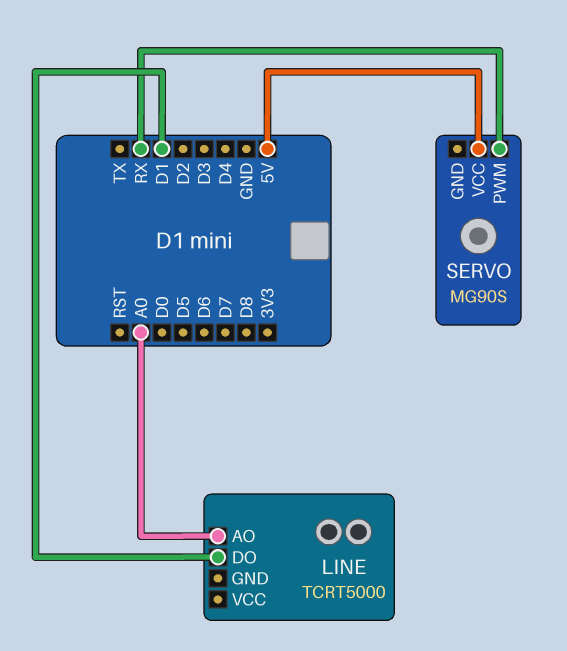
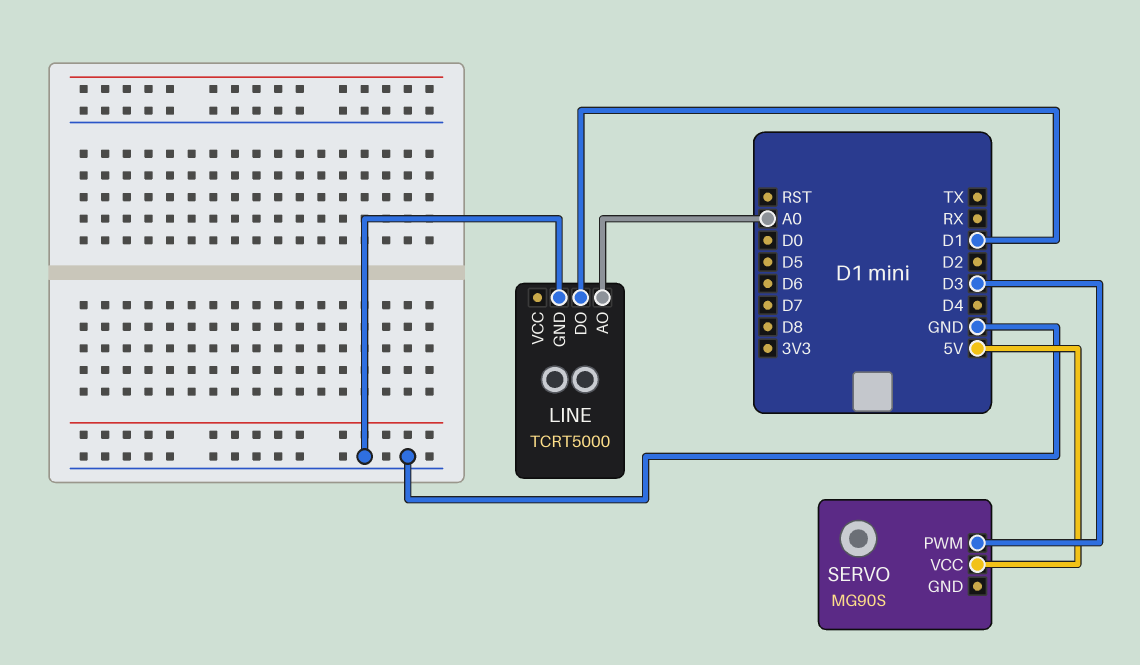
LINE pin GND: none -> GND
SERVO pin PWM: RX -> D3

